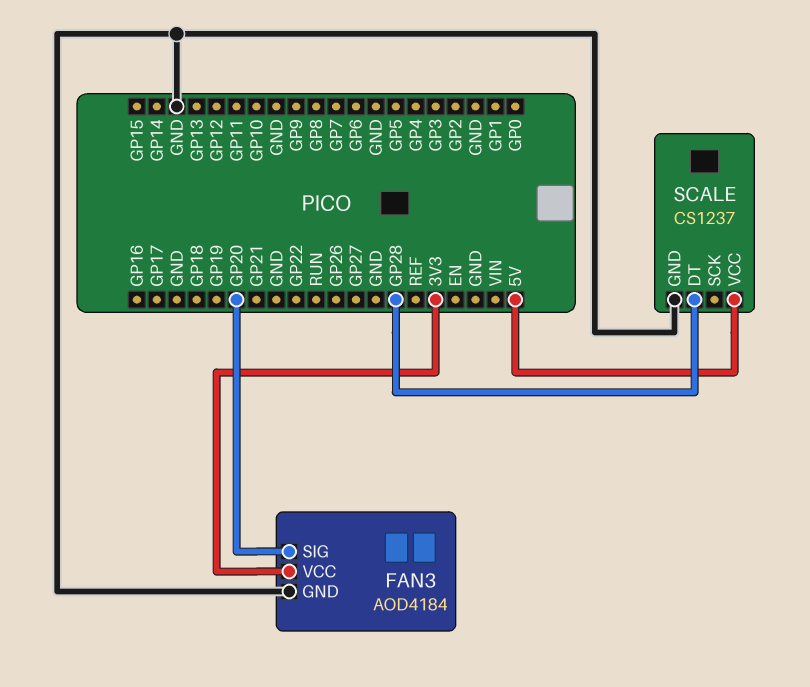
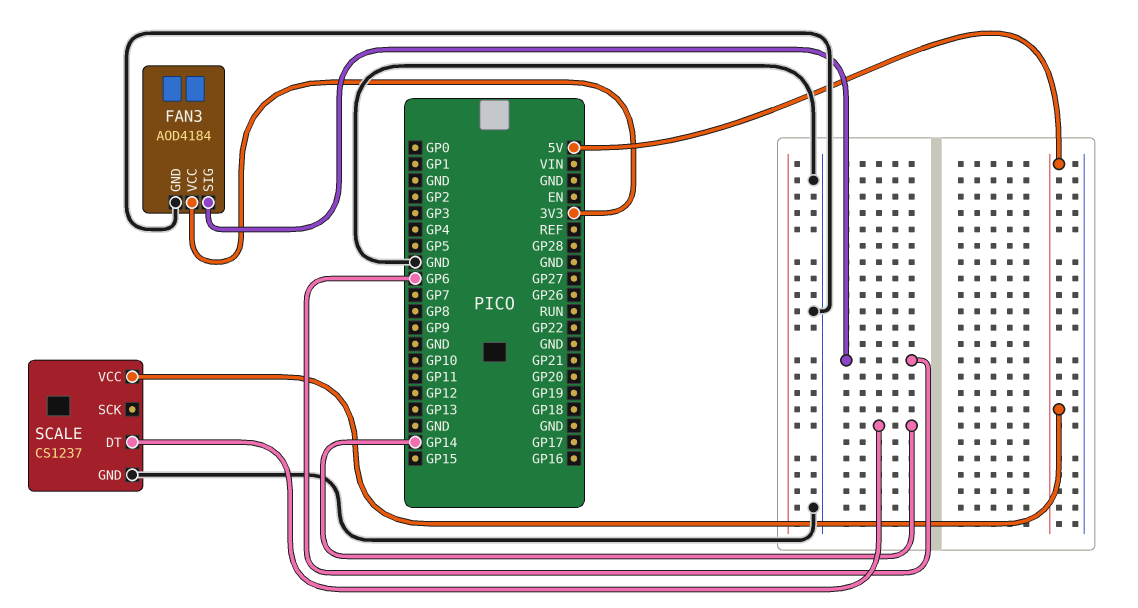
FAN3 pin SIG: GP20 -> GP6
SCALE pin DT: GP28 -> GP14

